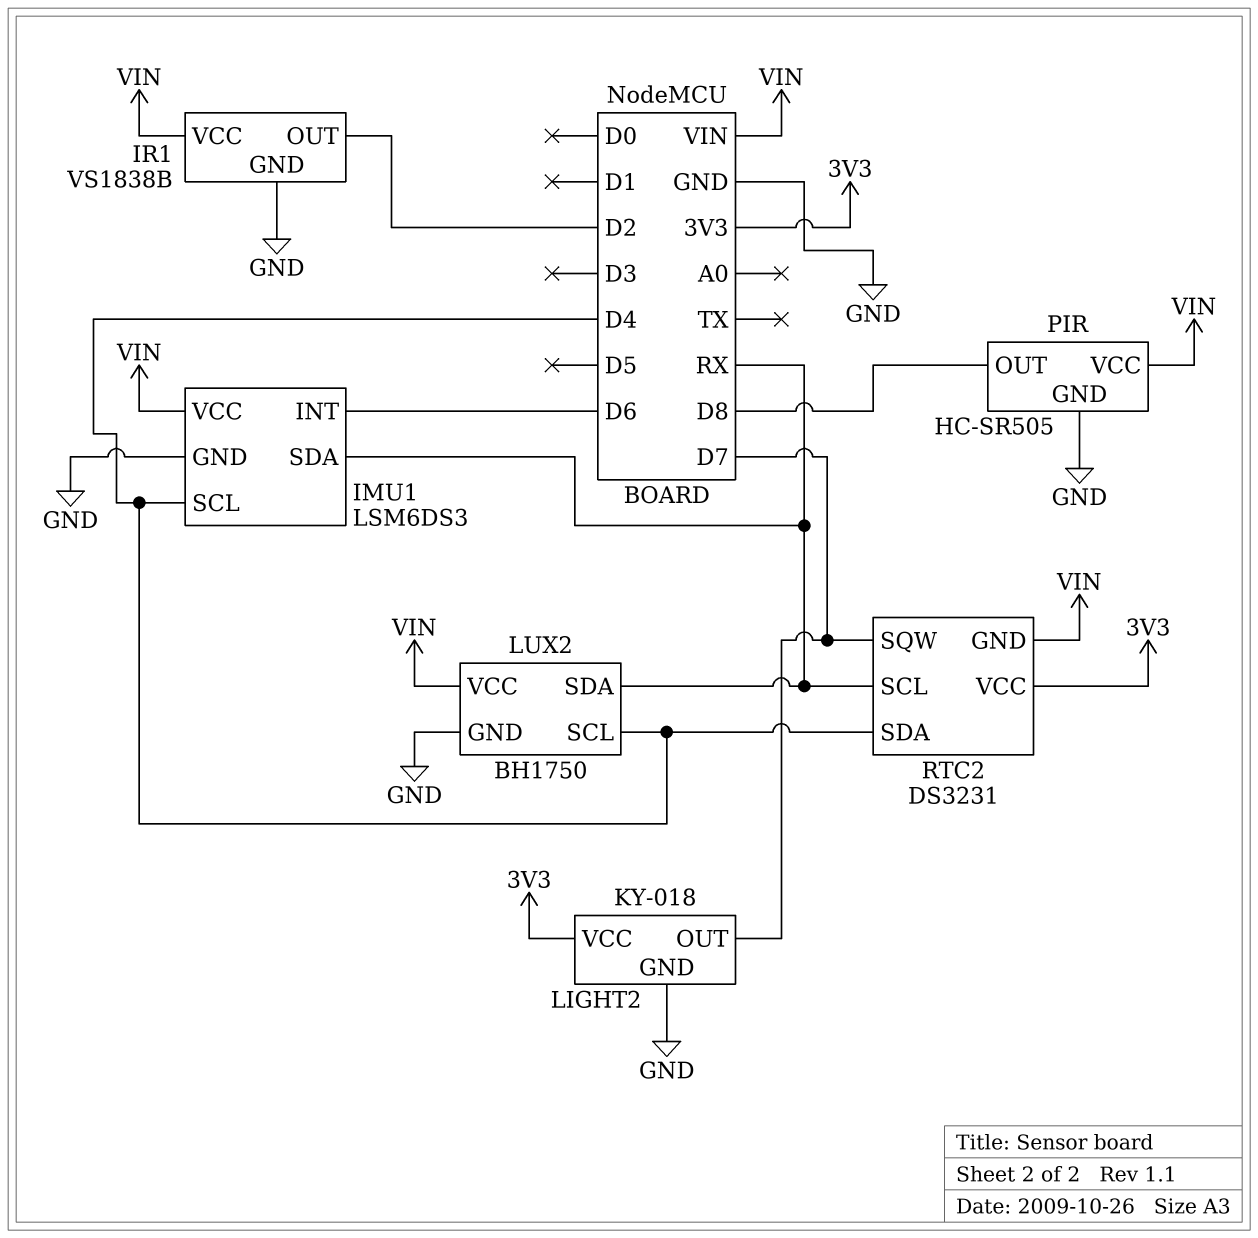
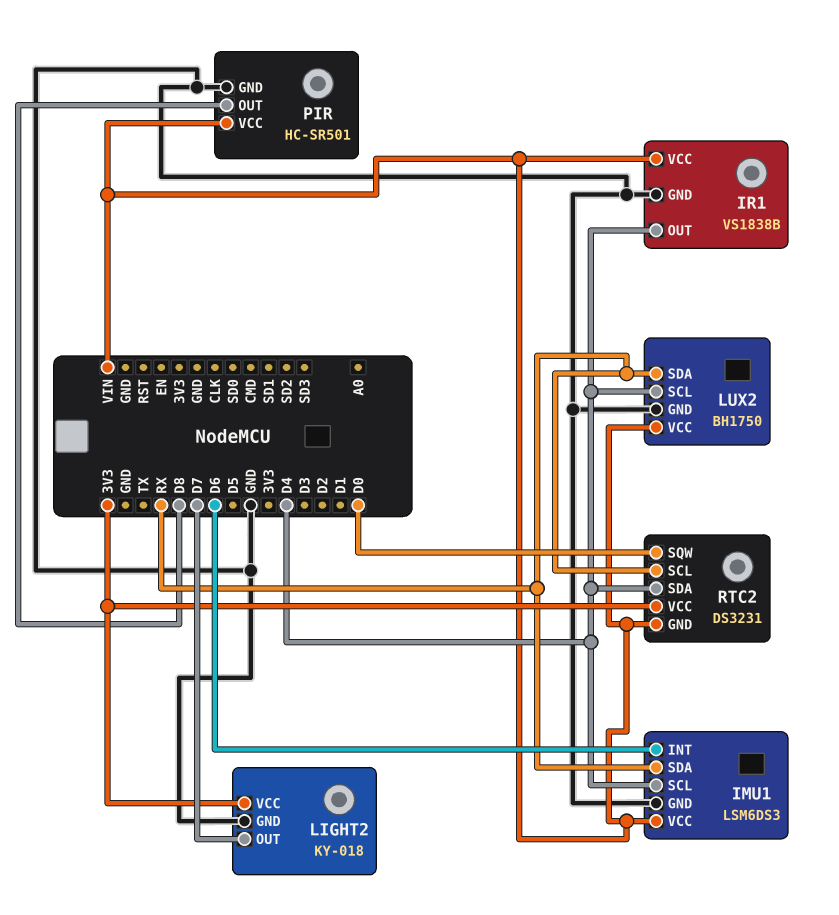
IR1 pin OUT: D2 -> D4
PIR: HC-SR505 -> HC-SR501
RTC2 pin SQW: D7 -> D0

